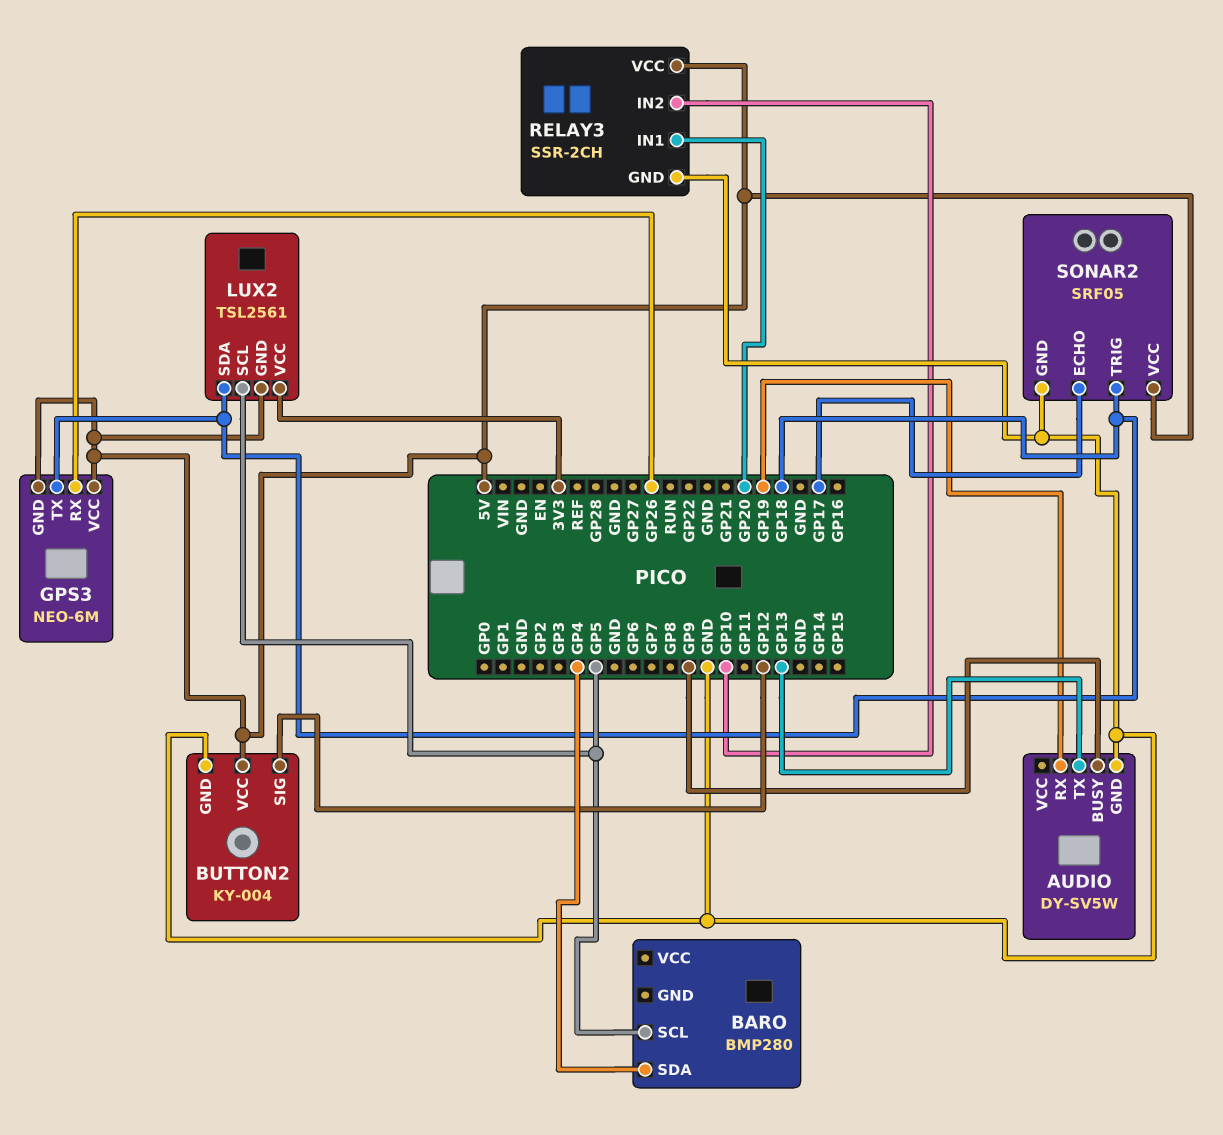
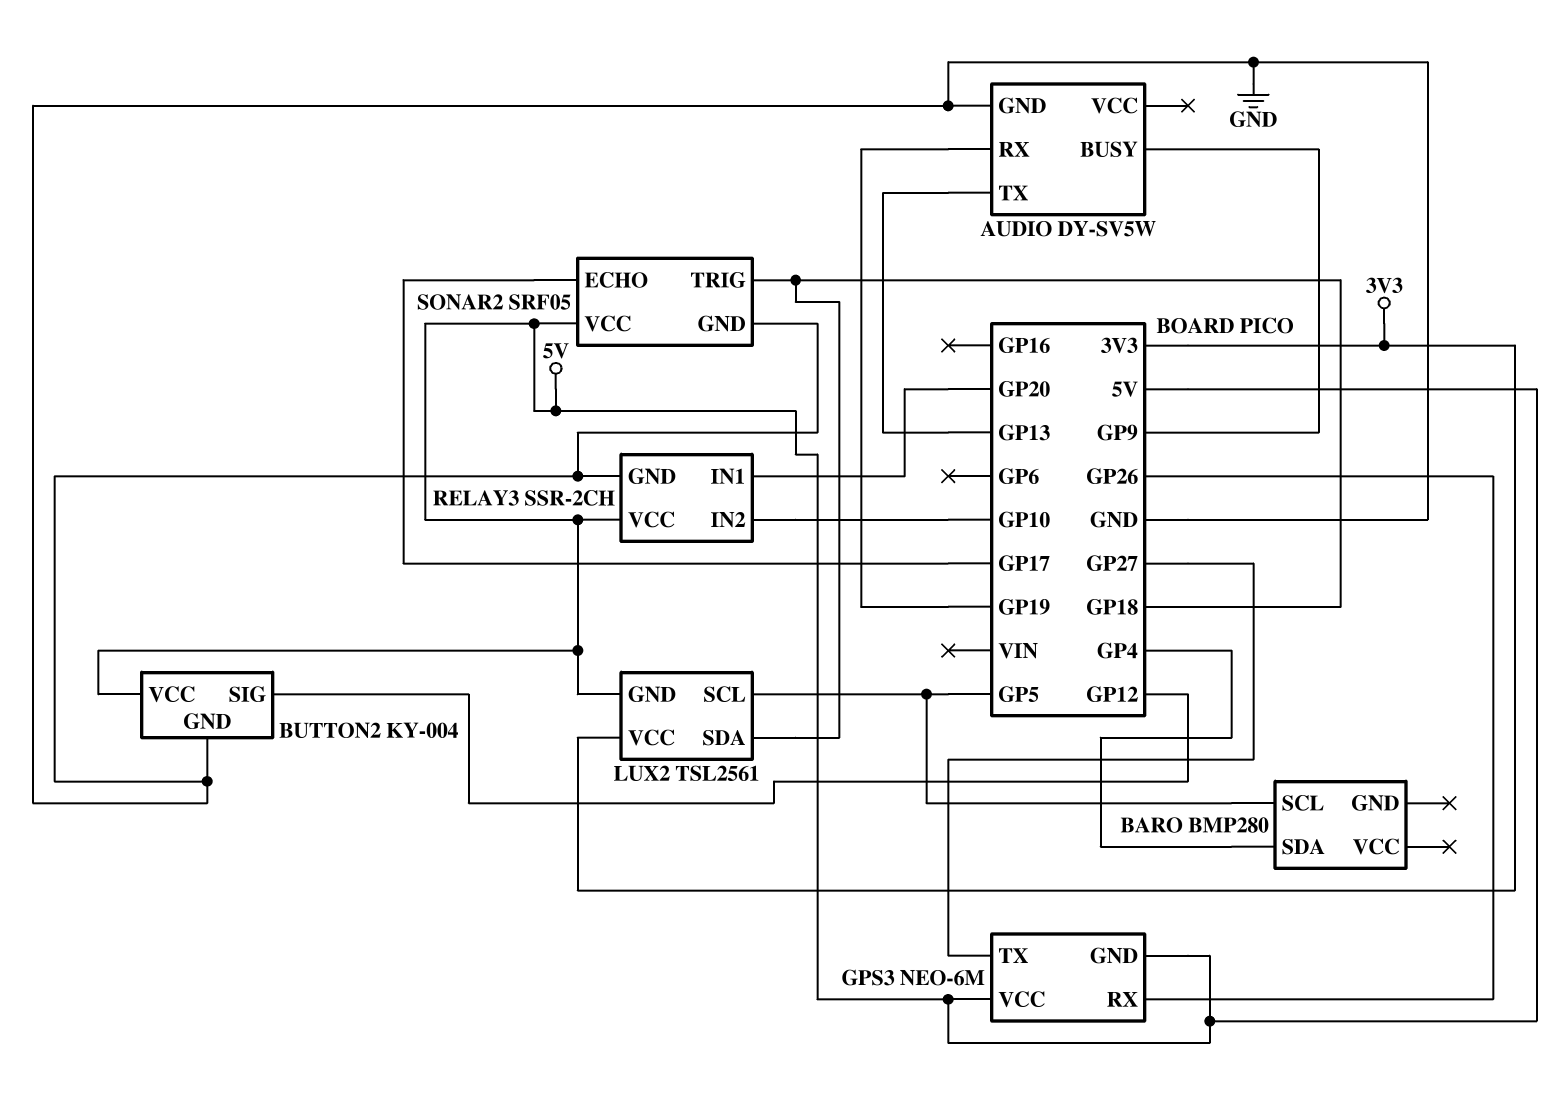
GPS3 pin TX: GP18 -> GP27

